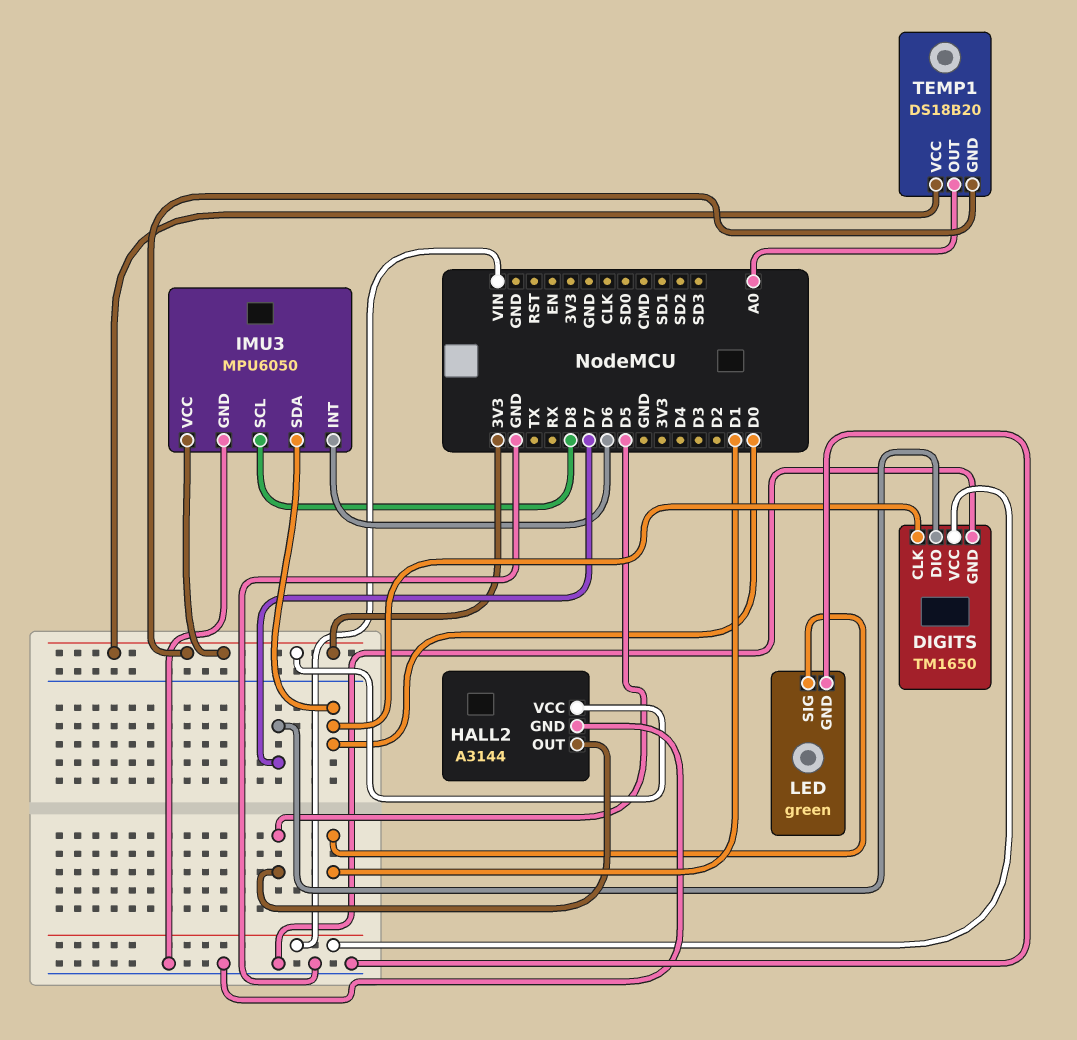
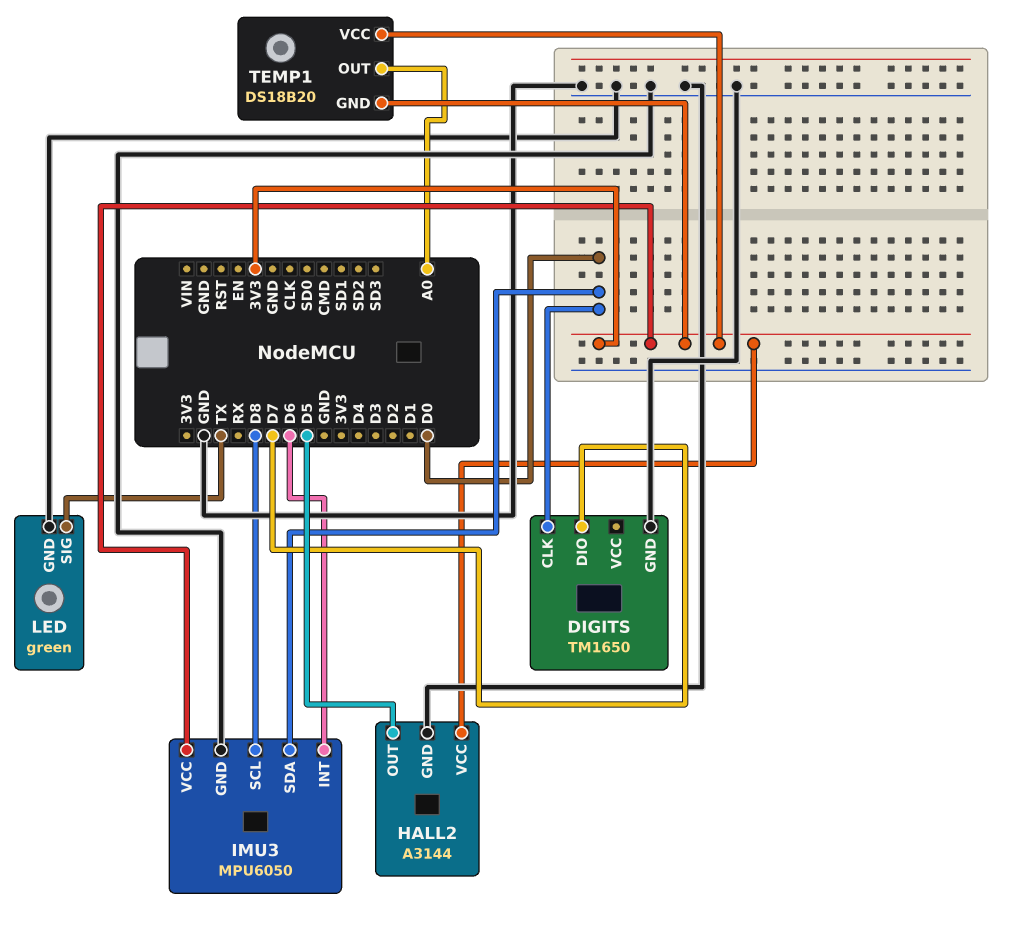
DIGITS pin VCC: VIN -> none
LED pin SIG: D1 -> TX

